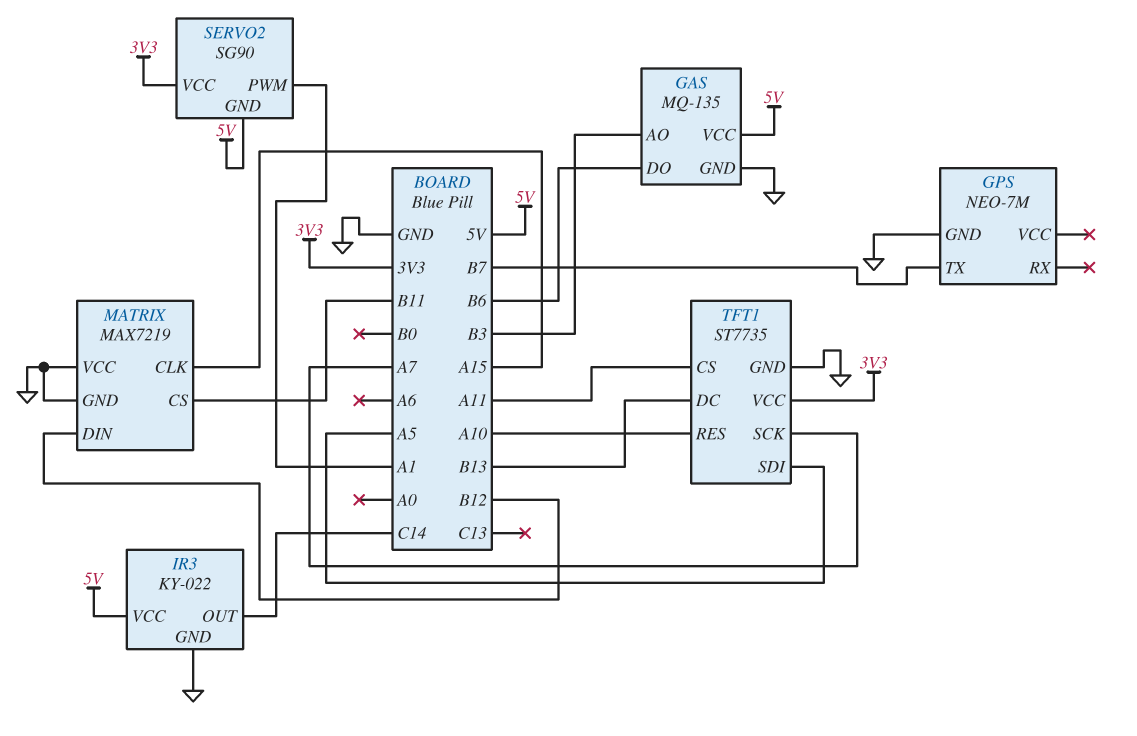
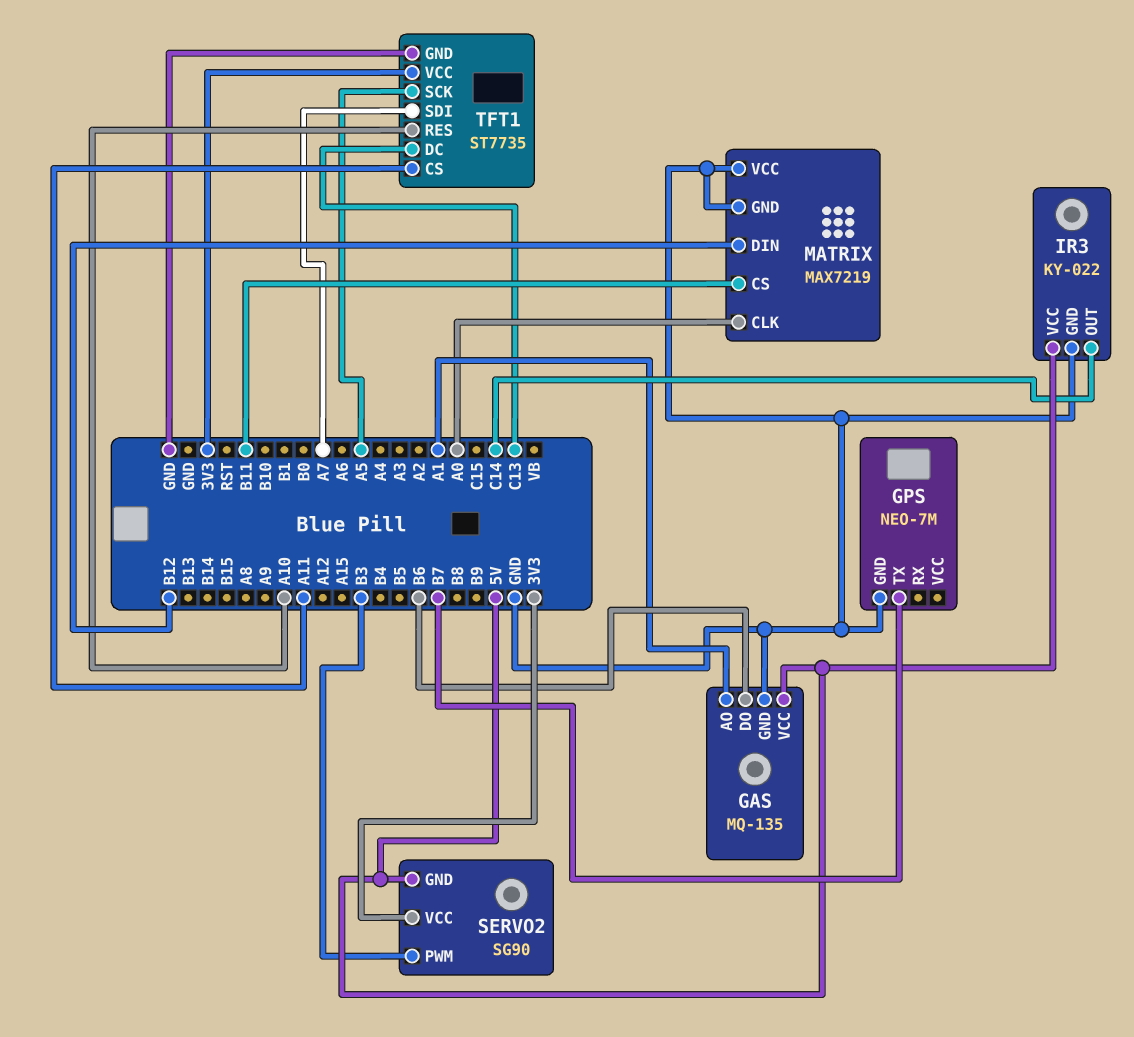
GAS pin AO: B3 -> A1
MATRIX pin CLK: A15 -> A0
SERVO2 pin PWM: A1 -> B3
TFT1 pin DC: B13 -> C13
TFT1 pin SCK: A7 -> A5
TFT1 pin SDI: A5 -> A7

